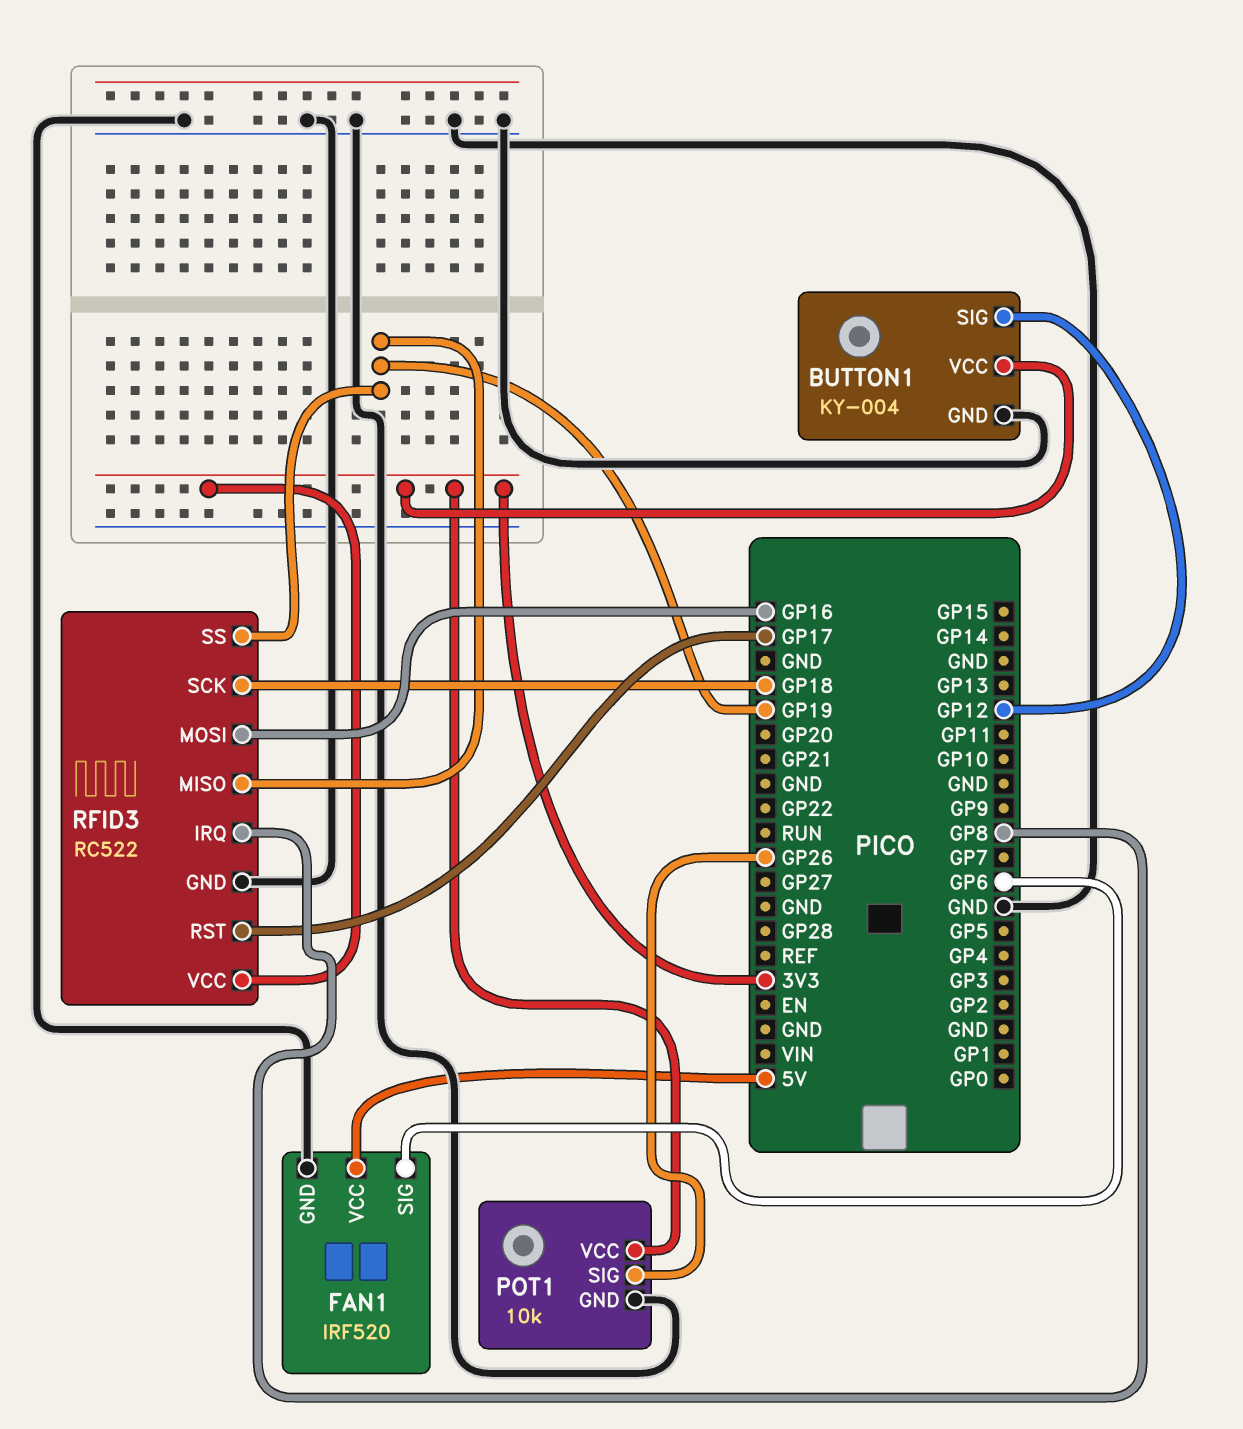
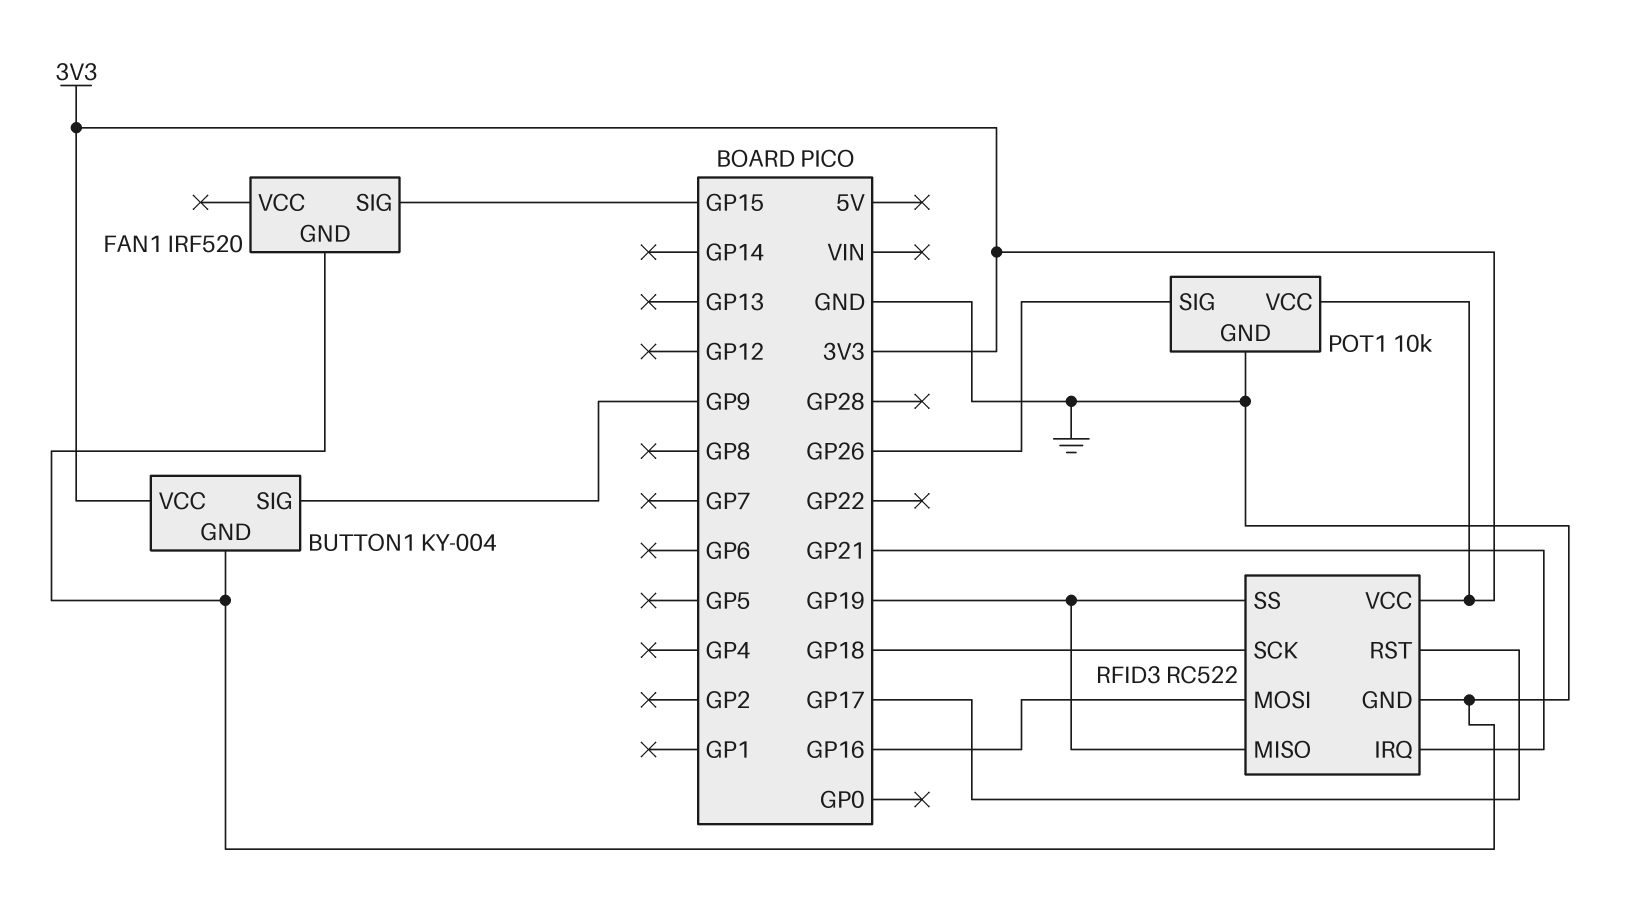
BUTTON1 pin SIG: GP12 -> GP9
FAN1 pin SIG: GP6 -> GP15
FAN1 pin VCC: 5V -> none
RFID3 pin IRQ: GP8 -> GP21

